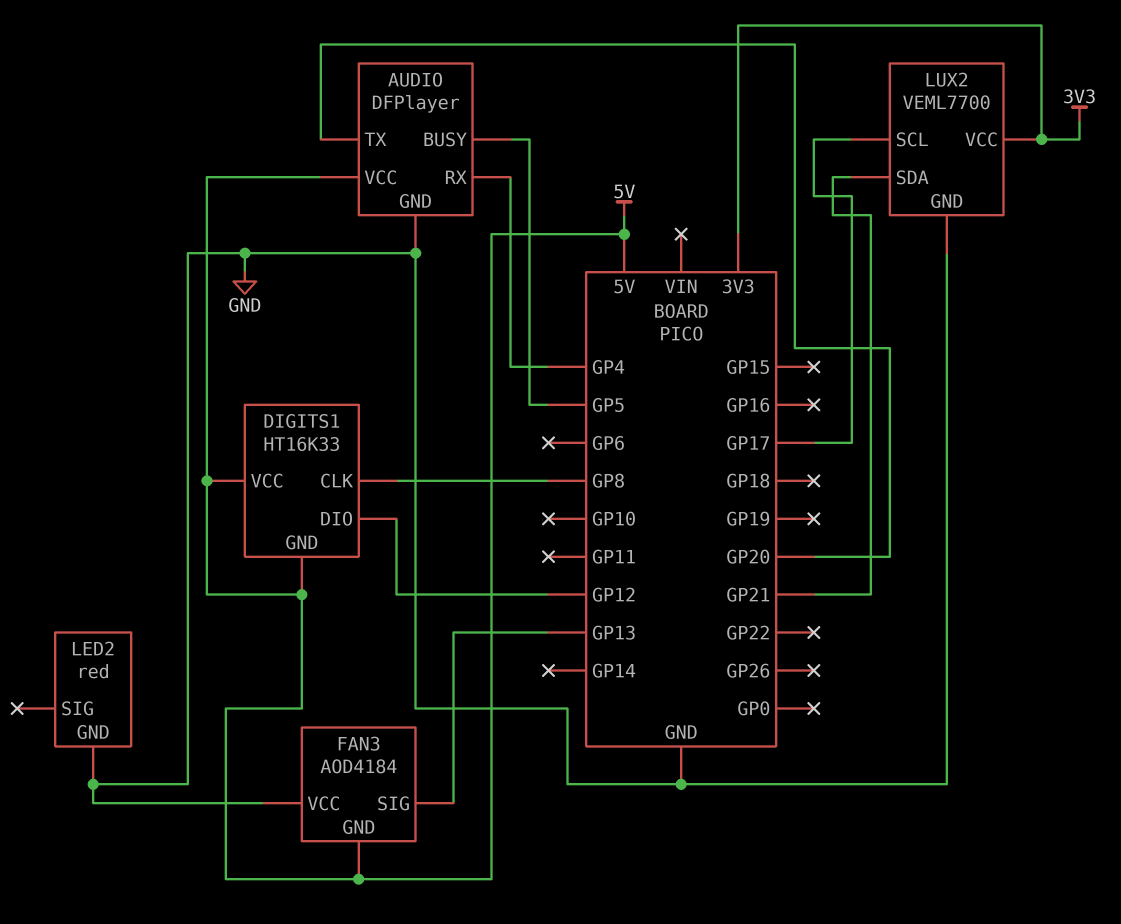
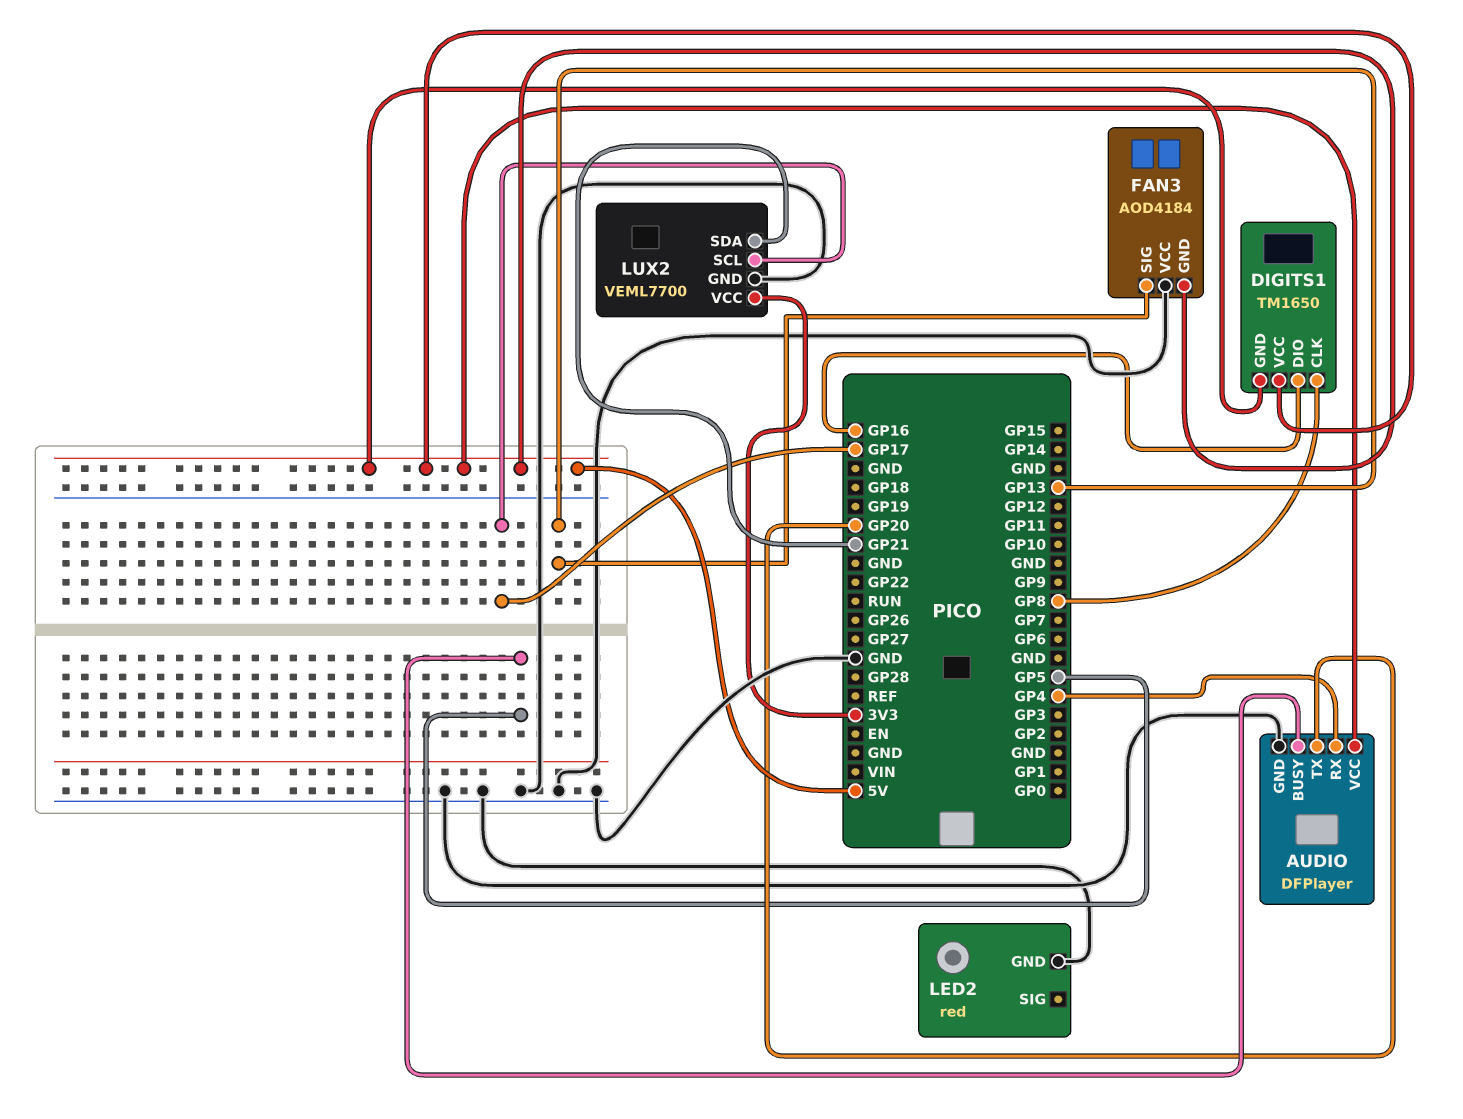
DIGITS1: HT16K33 -> TM1650
DIGITS1 pin DIO: GP12 -> GP16

